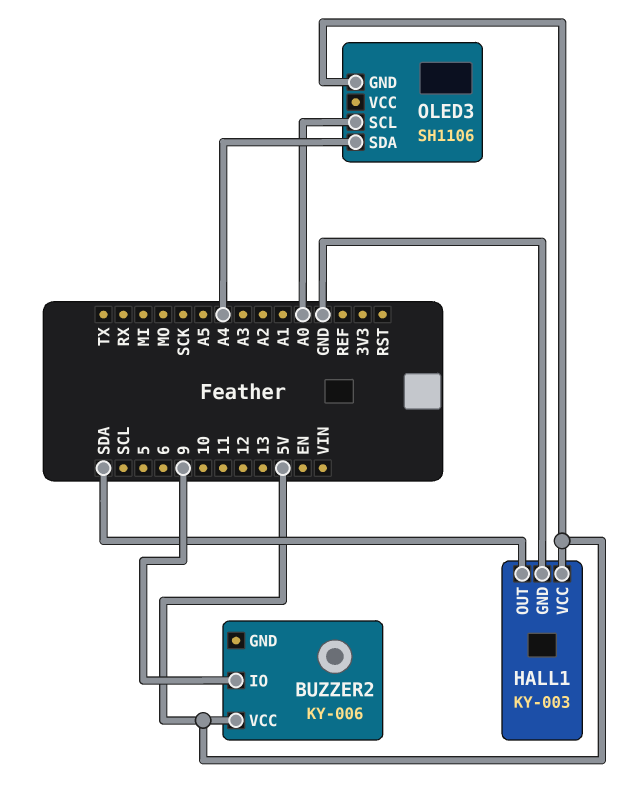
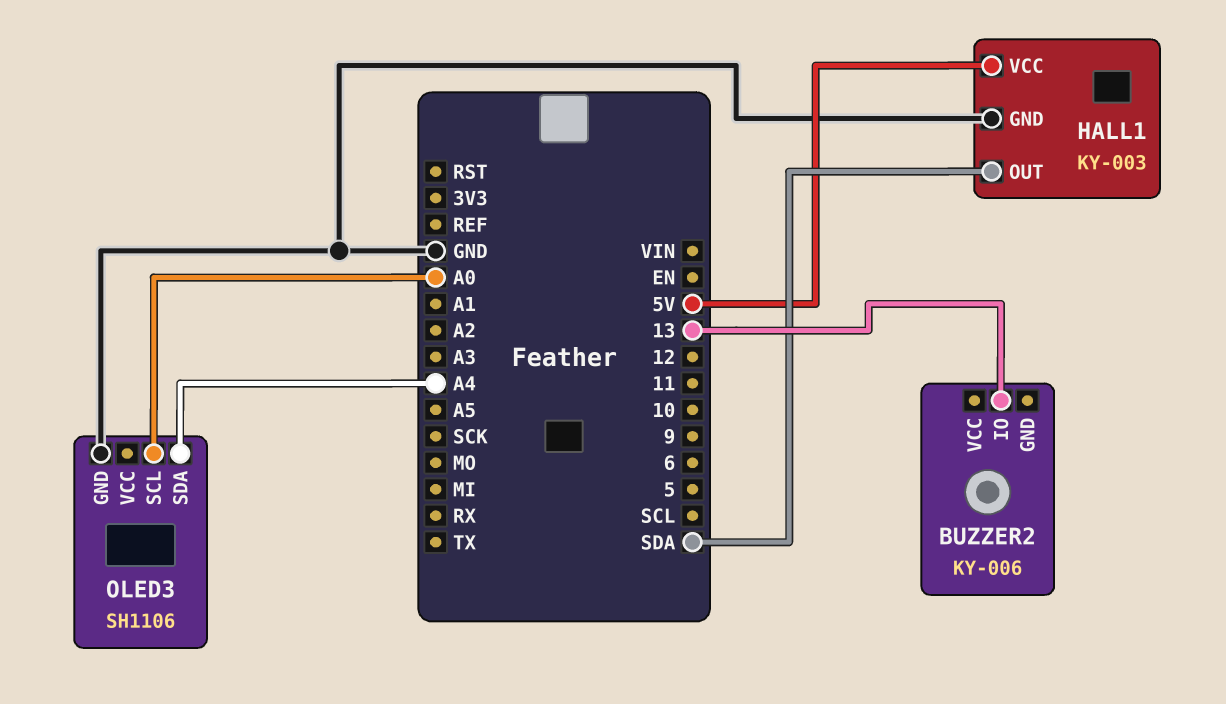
BUZZER2 pin IO: 9 -> 13
BUZZER2 pin VCC: 5V -> none
OLED3 pin GND: 5V -> GND

